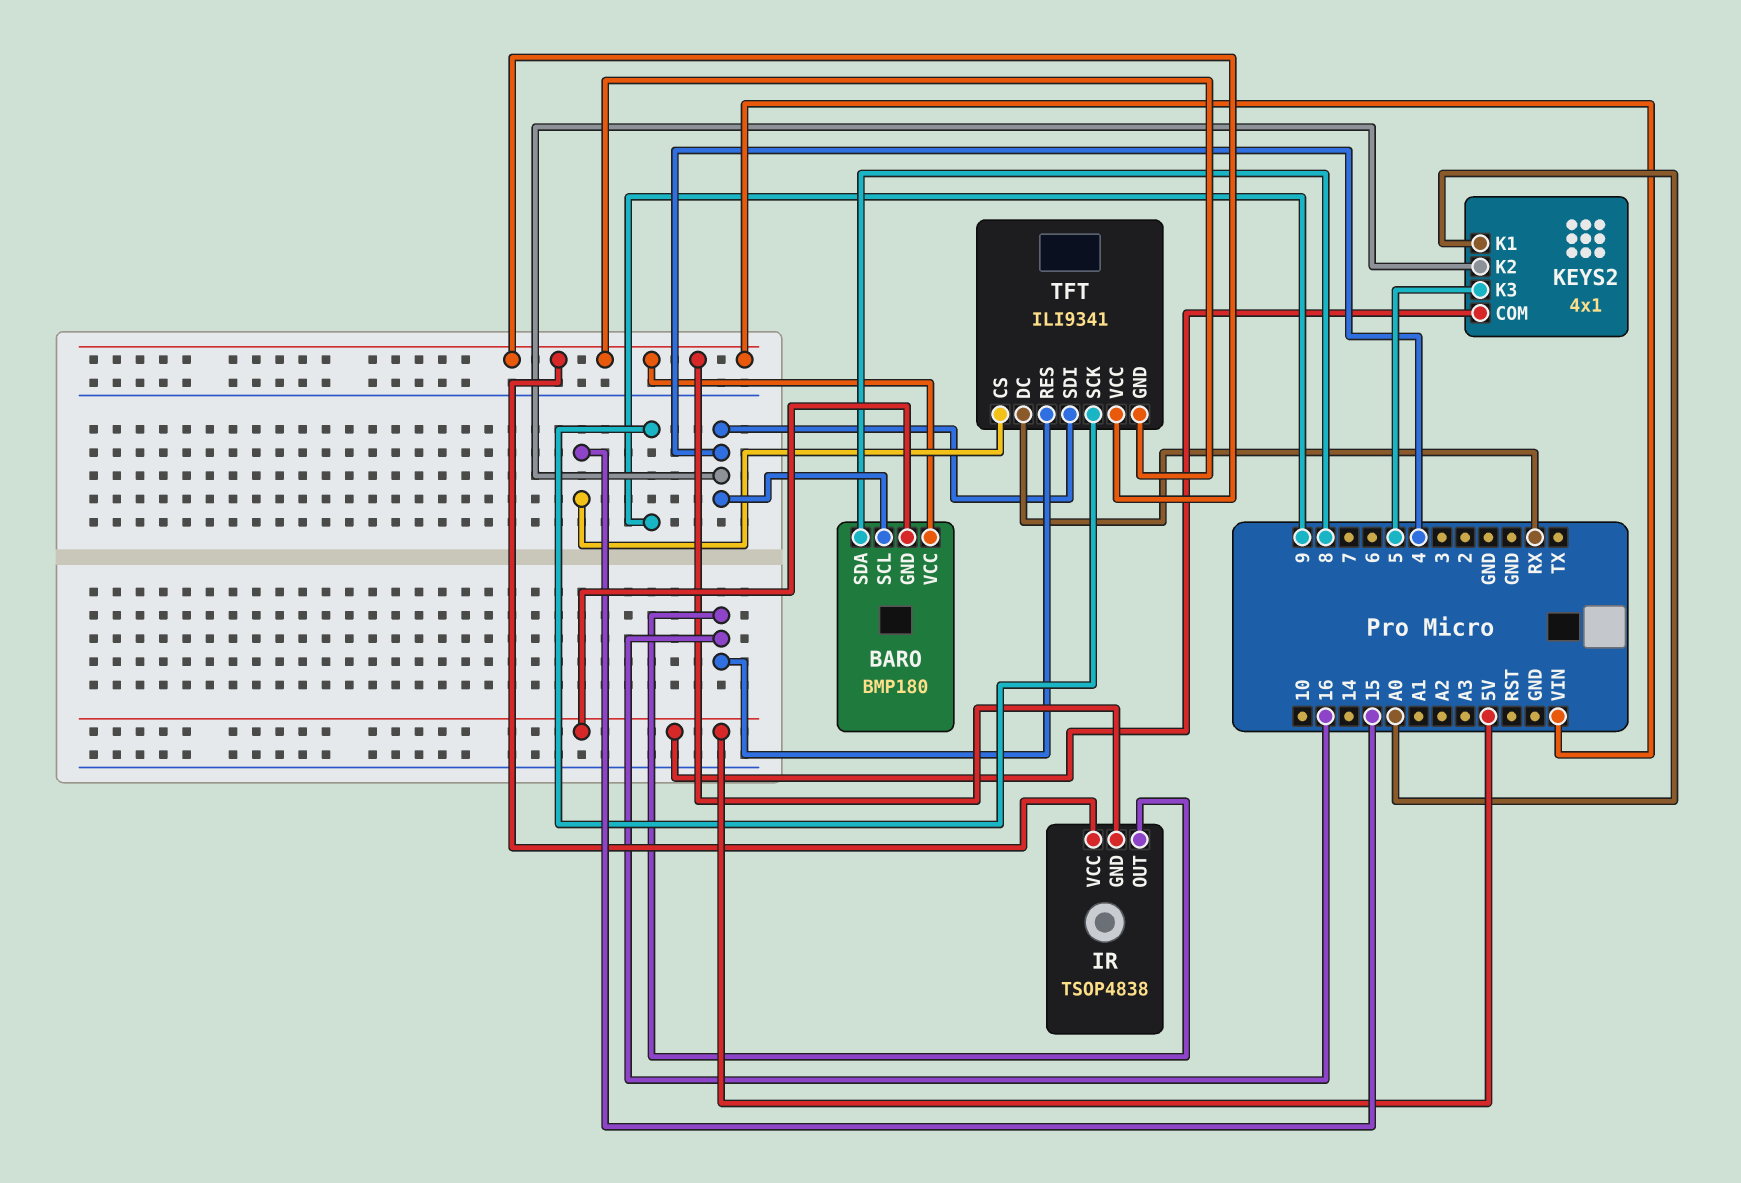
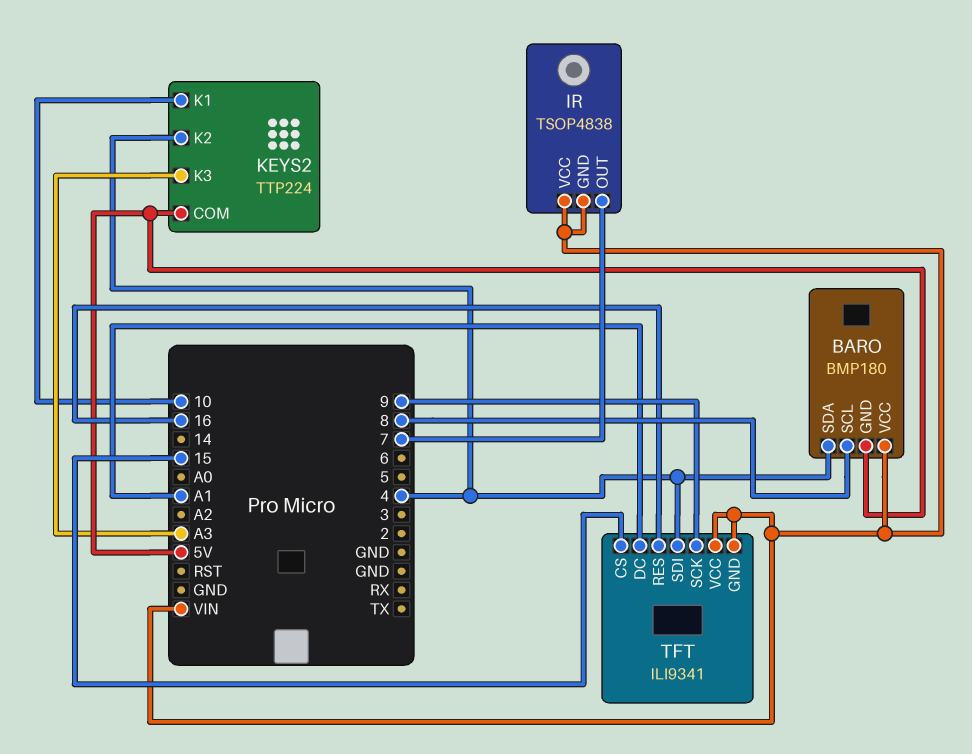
BARO pin SCL: 4 -> 8
BARO pin SDA: 8 -> 4
IR pin OUT: 16 -> 7
KEYS2: 4x1 -> TTP224
KEYS2 pin K1: A0 -> 10
KEYS2 pin K3: 5 -> A3
TFT pin DC: RX -> A1

